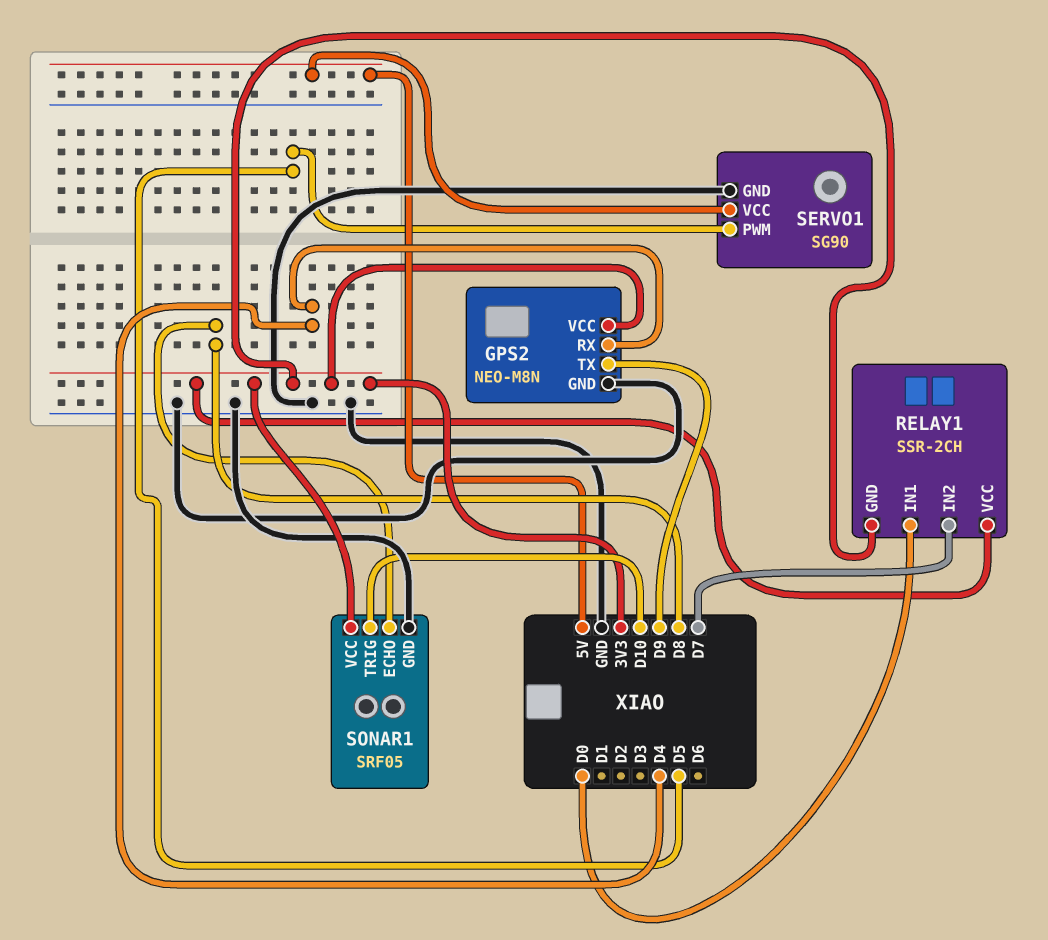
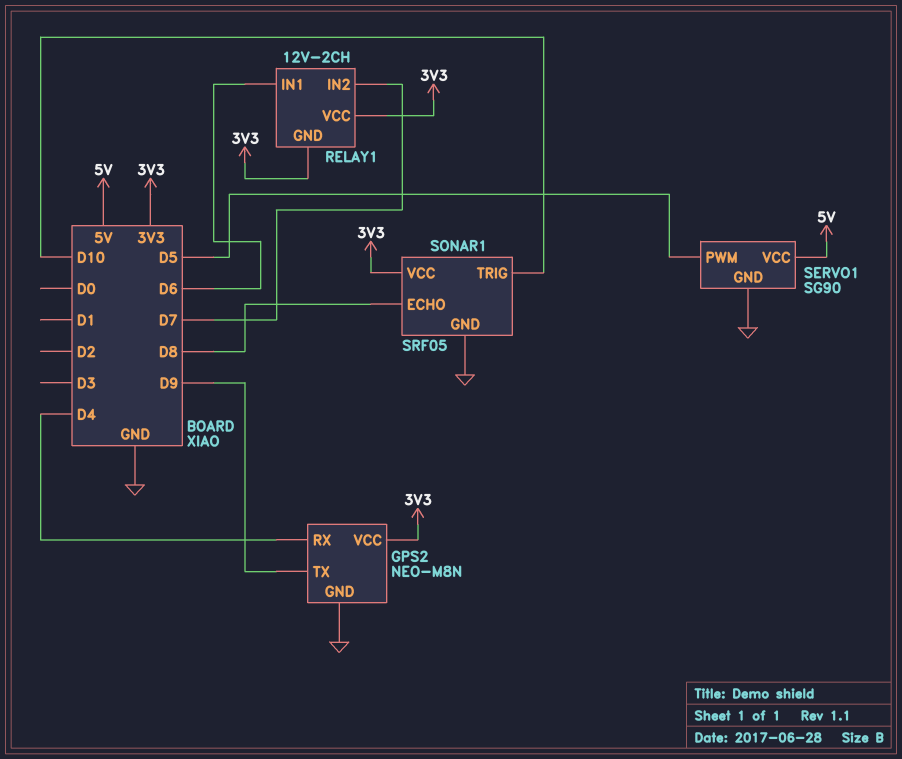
RELAY1: SSR-2CH -> 12V-2CH
RELAY1 pin IN1: D0 -> D6

